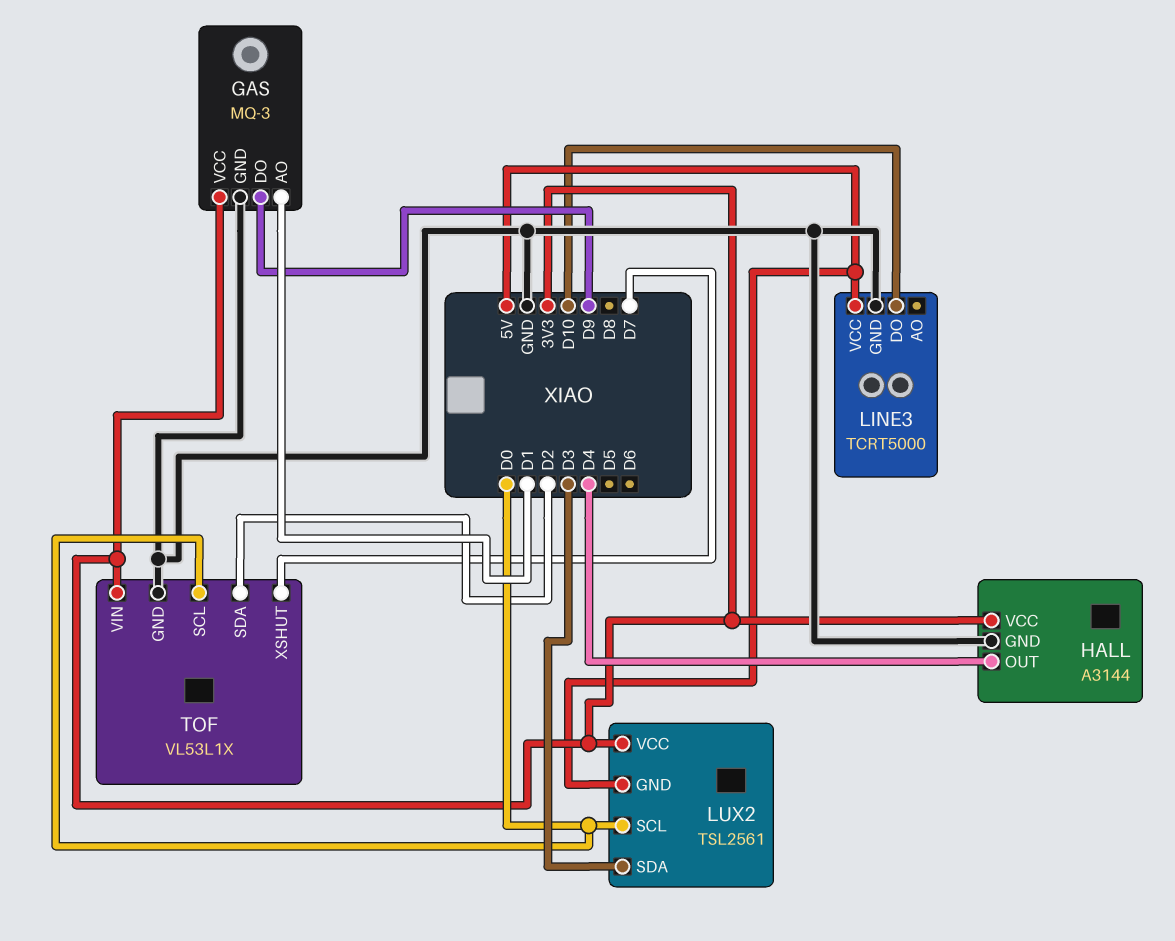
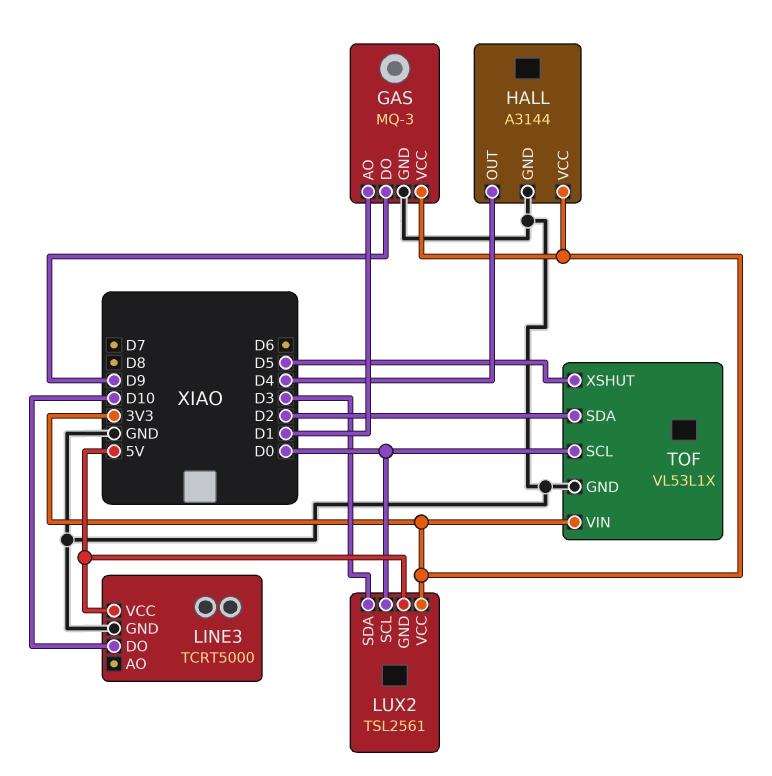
TOF pin XSHUT: D7 -> D5

